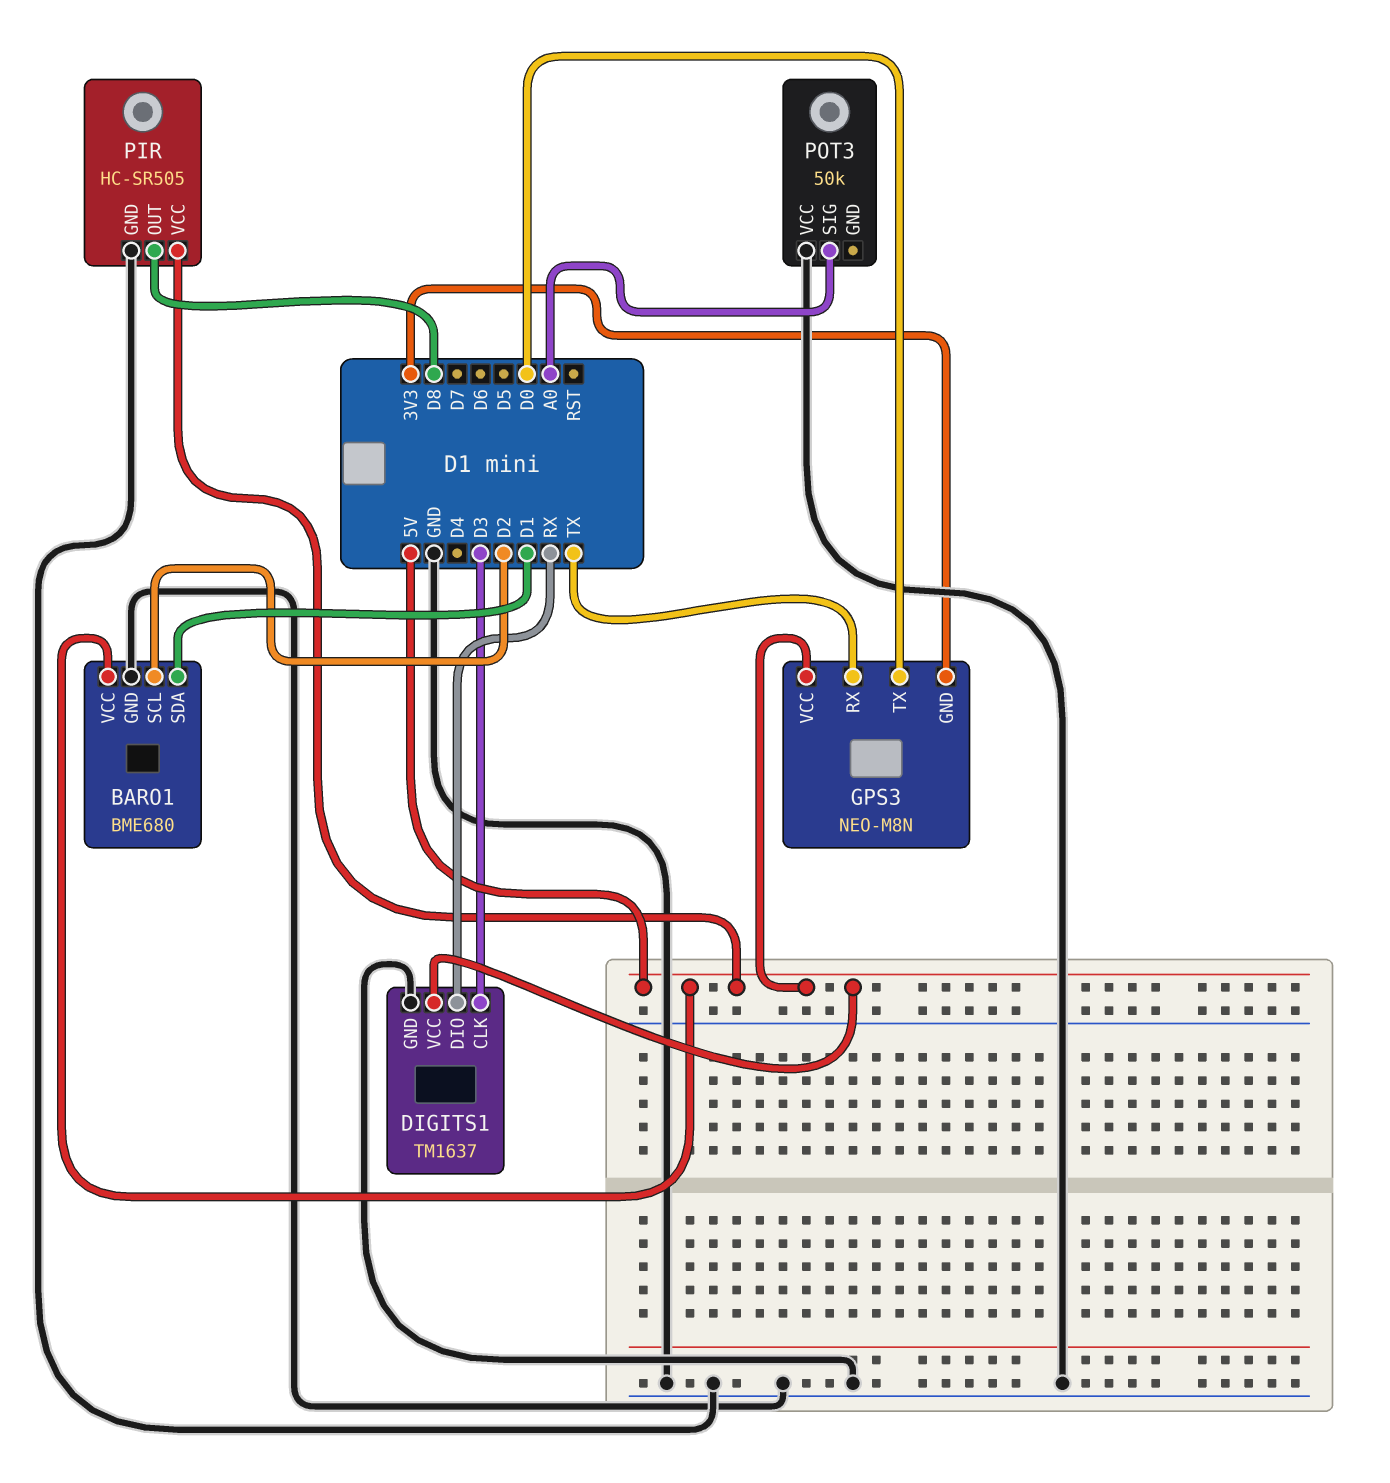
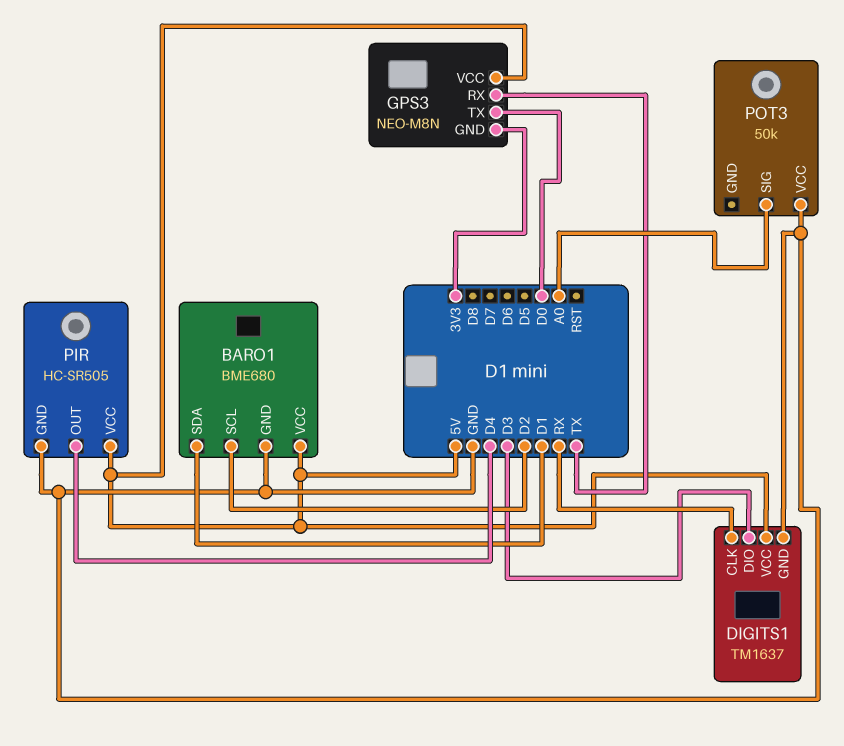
DIGITS1 pin CLK: D3 -> RX
DIGITS1 pin DIO: RX -> D3
PIR pin OUT: D8 -> D4

